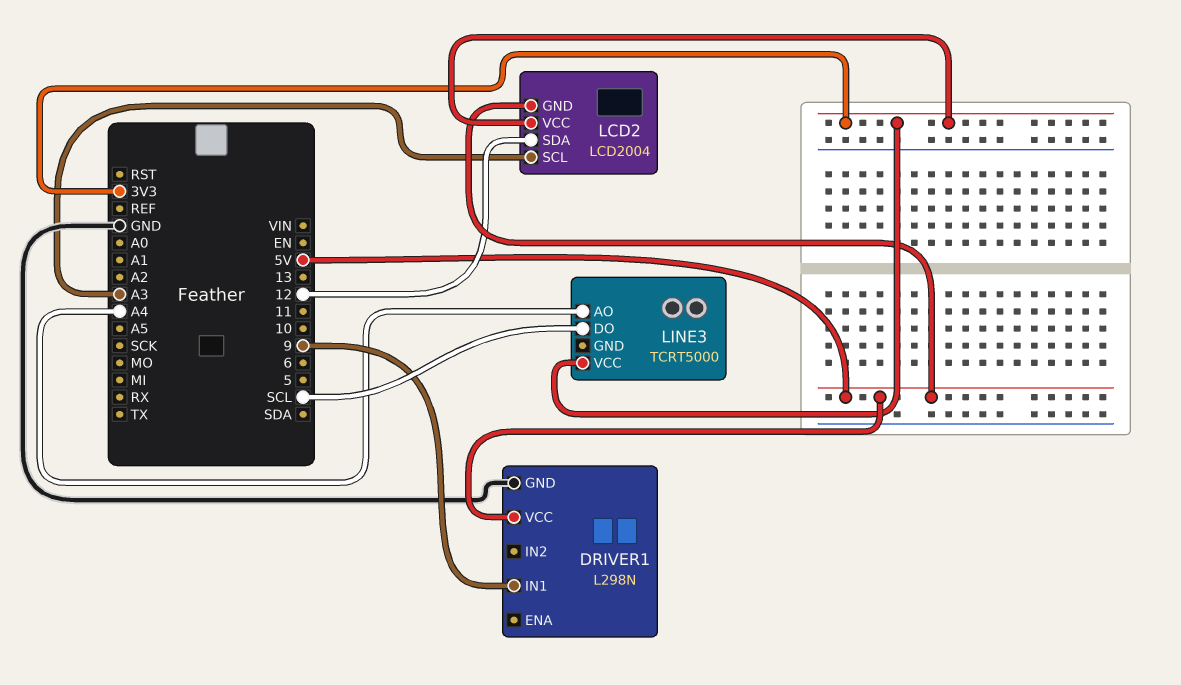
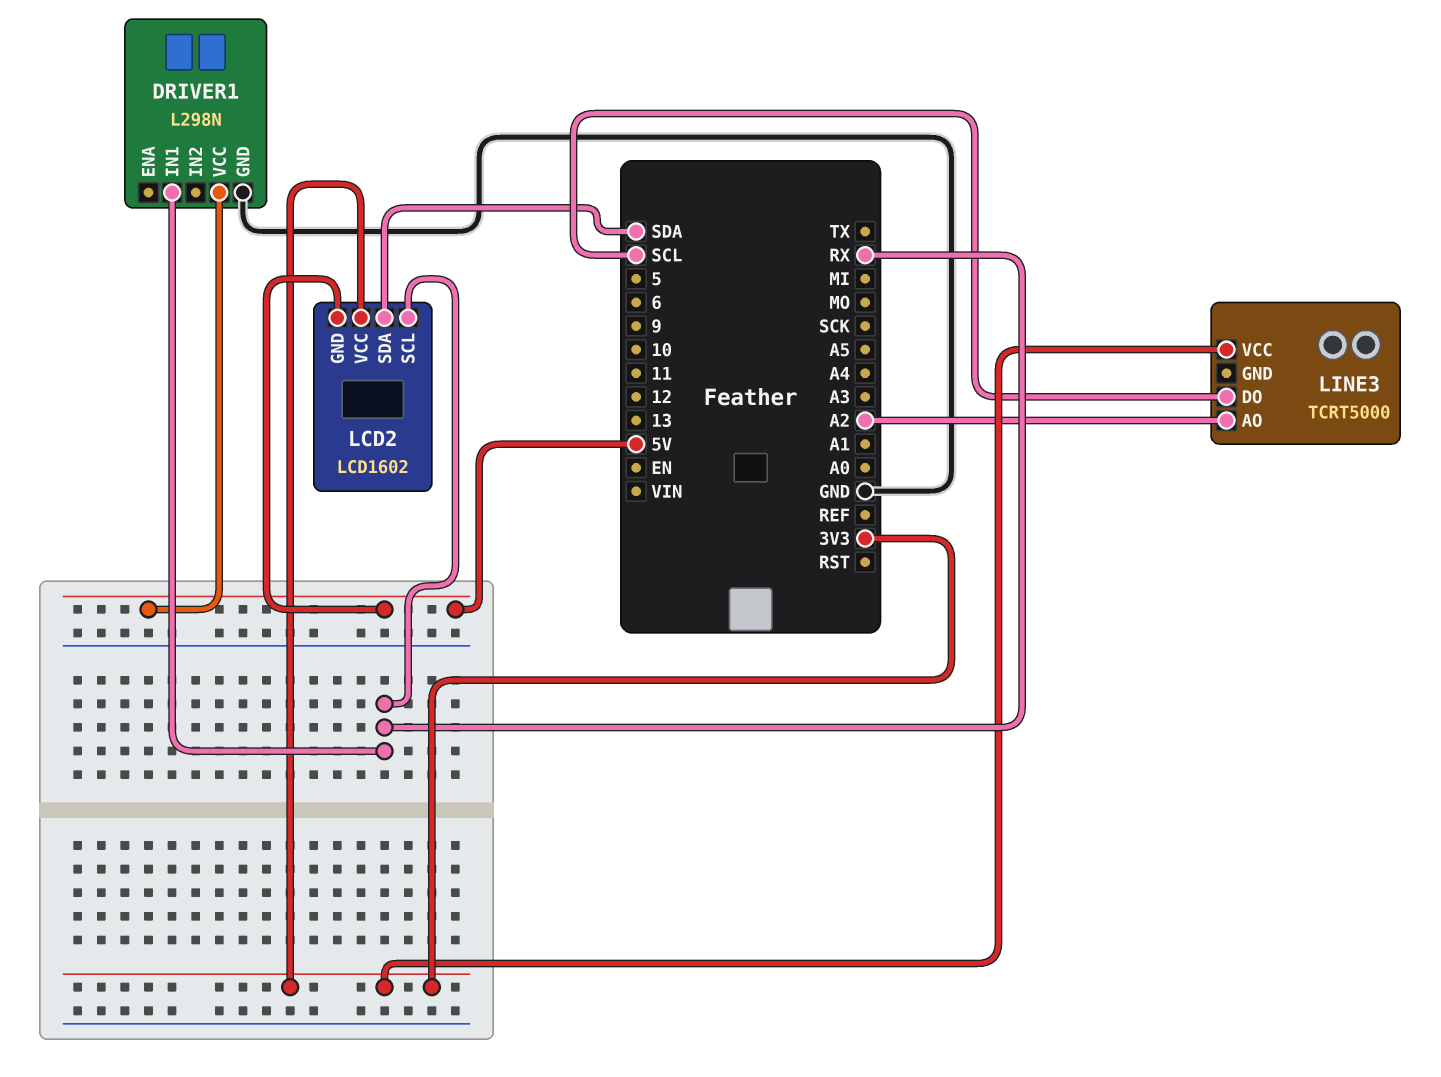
DRIVER1 pin IN1: 9 -> RX
LCD2: LCD2004 -> LCD1602
LCD2 pin SCL: A3 -> RX
LCD2 pin SDA: 12 -> SDA
LINE3 pin AO: A4 -> A2

